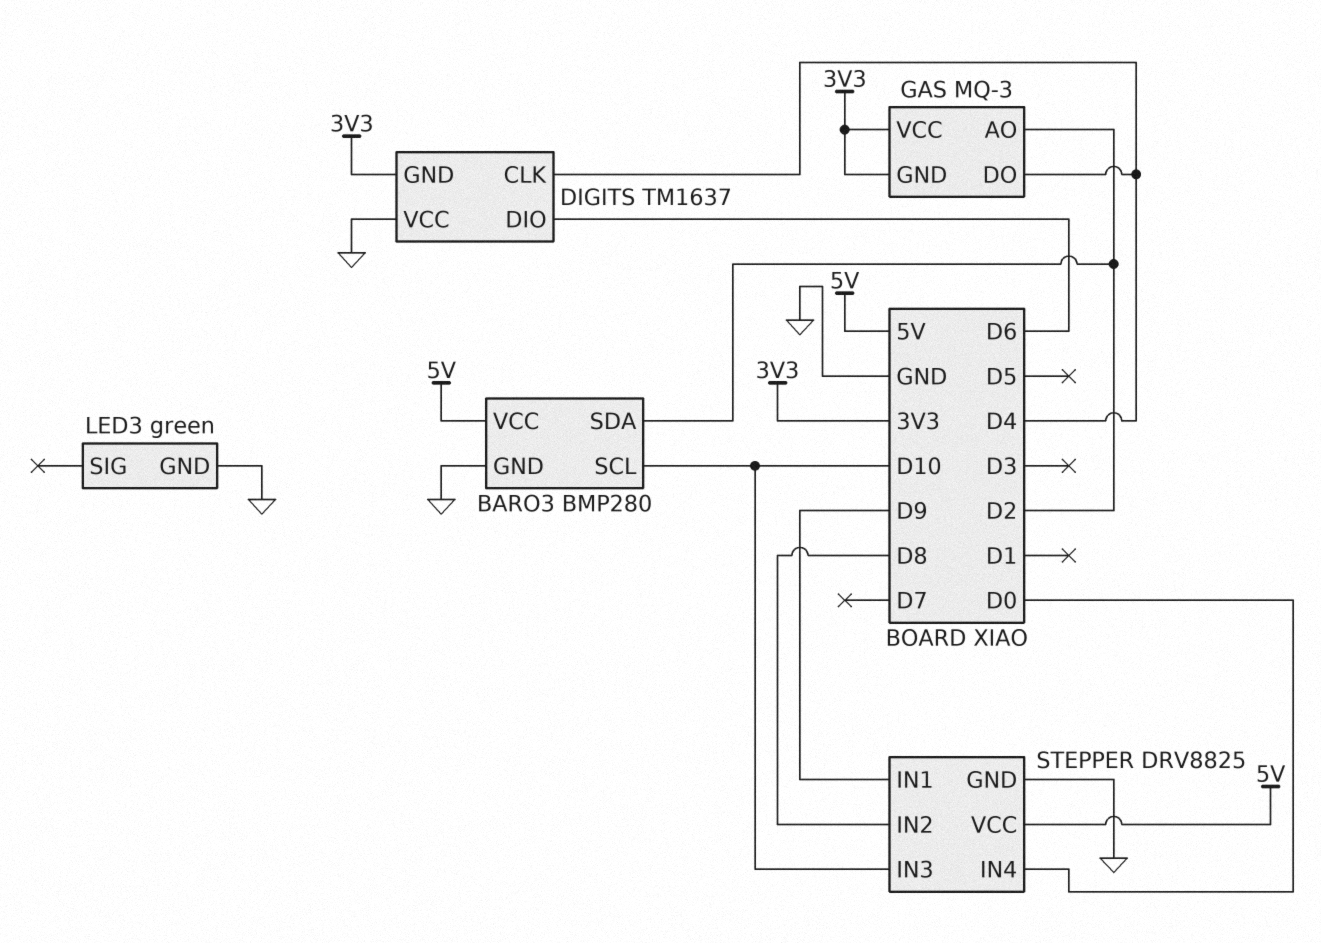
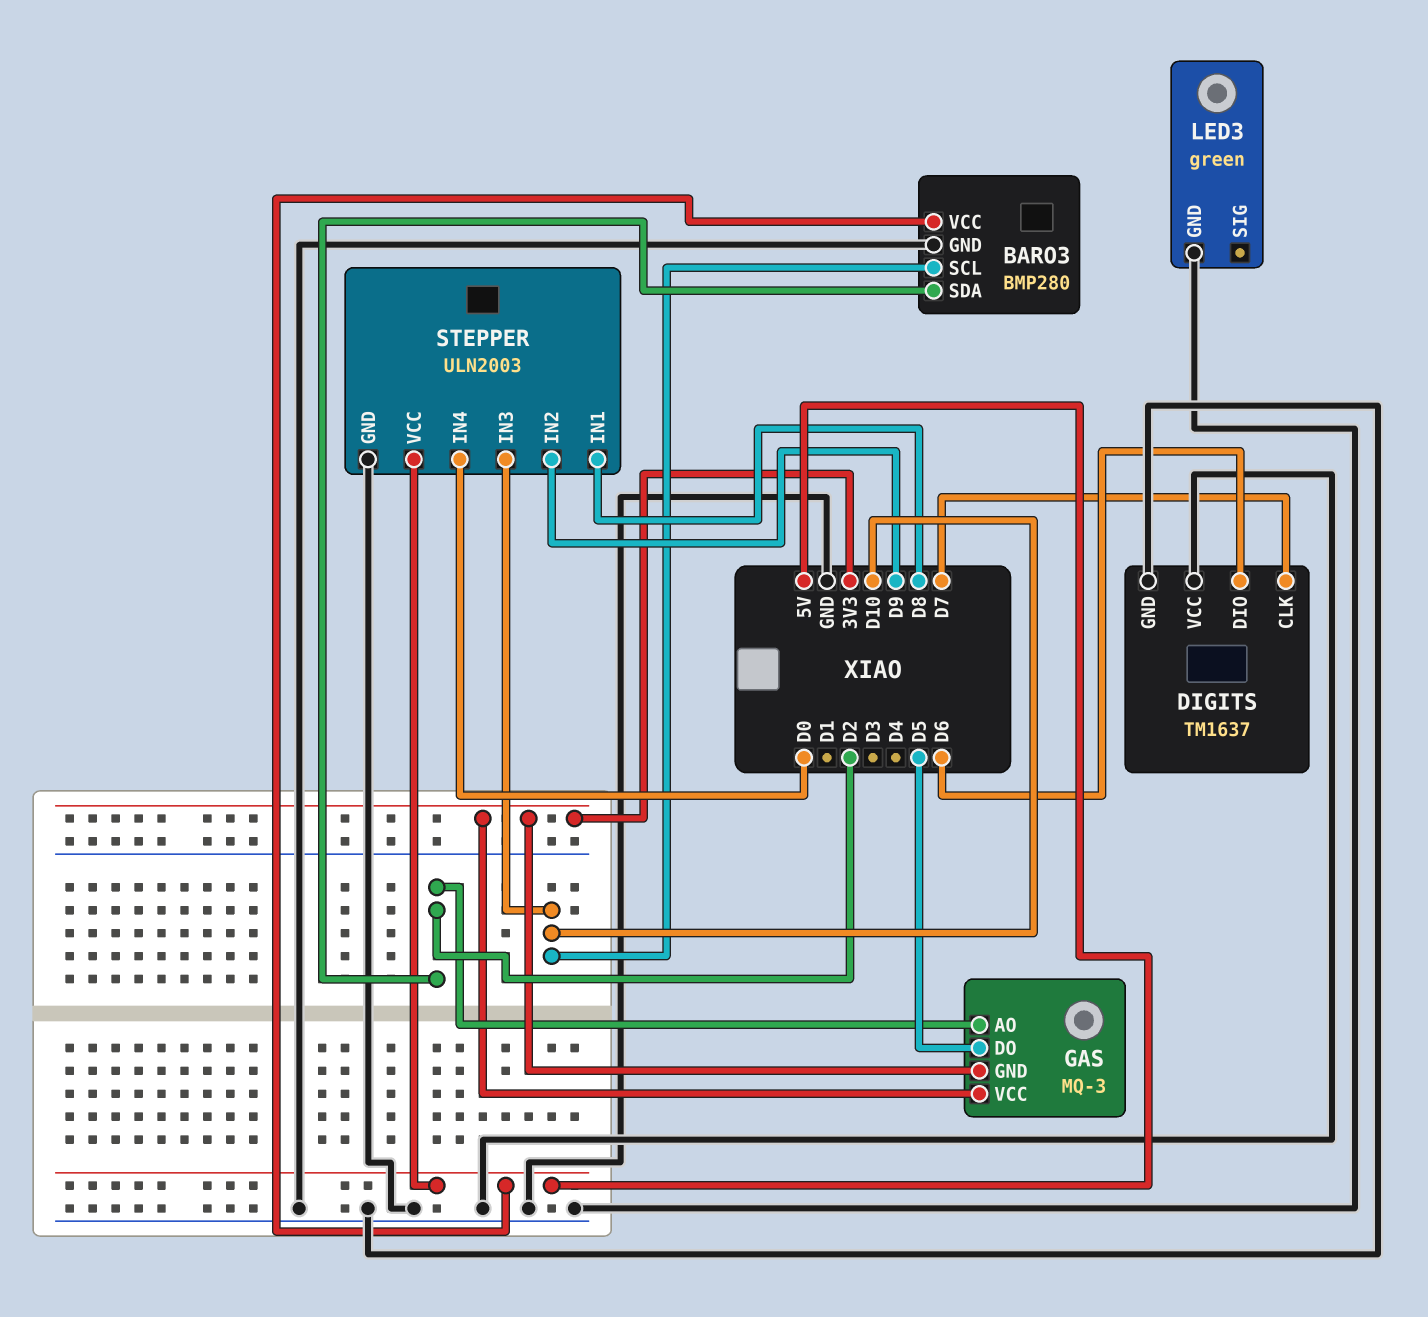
DIGITS pin CLK: D4 -> D7
DIGITS pin GND: 3V3 -> GND
GAS pin DO: D4 -> D5
STEPPER: DRV8825 -> ULN2003
STEPPER pin IN1: D9 -> D8
STEPPER pin IN2: D8 -> D9

